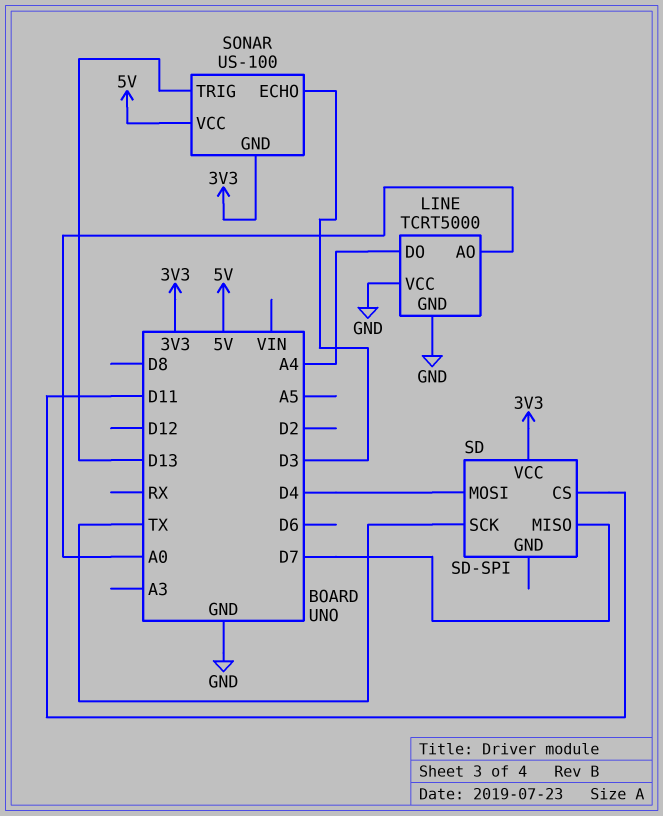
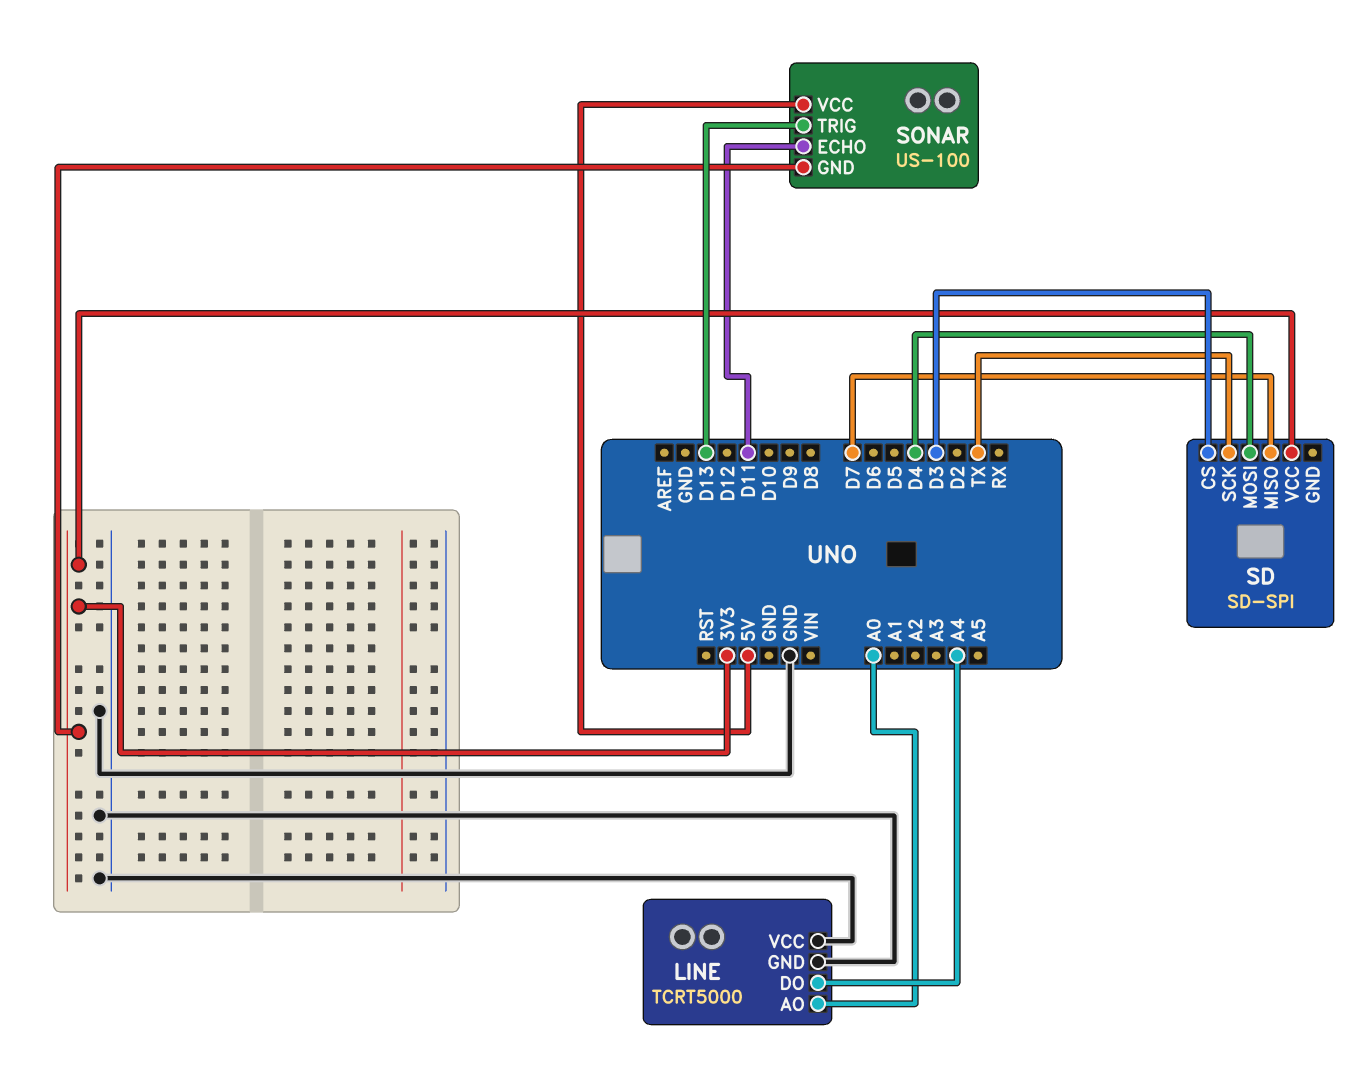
SD pin CS: D11 -> D3
SONAR pin ECHO: D3 -> D11

